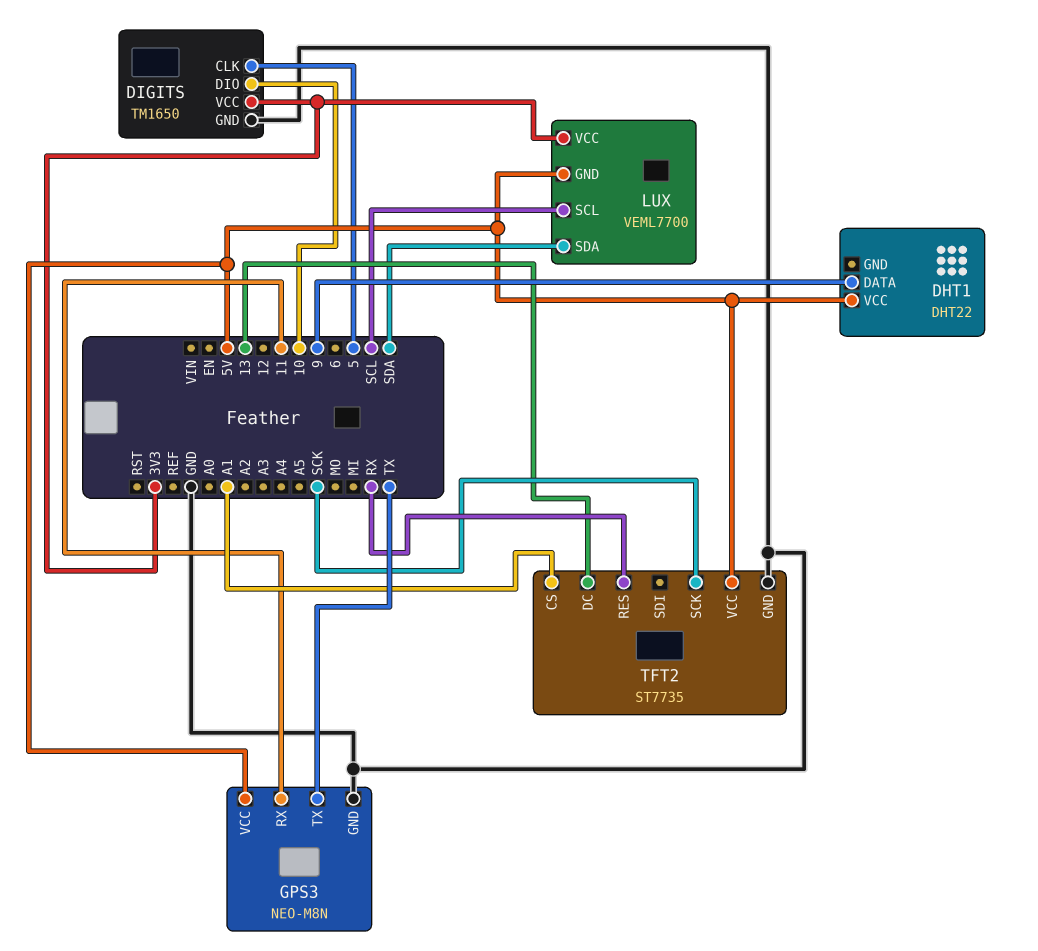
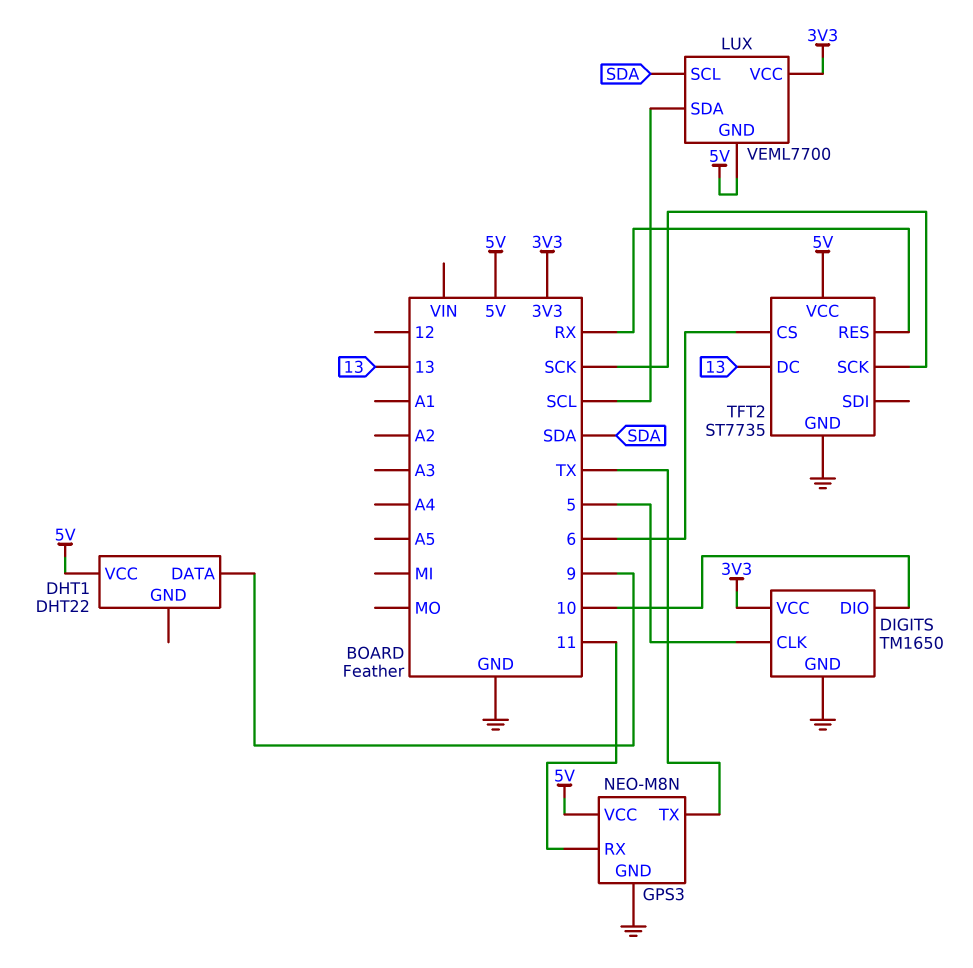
LUX pin SCL: SCL -> SDA
LUX pin SDA: SDA -> SCL
TFT2 pin CS: A1 -> 6

